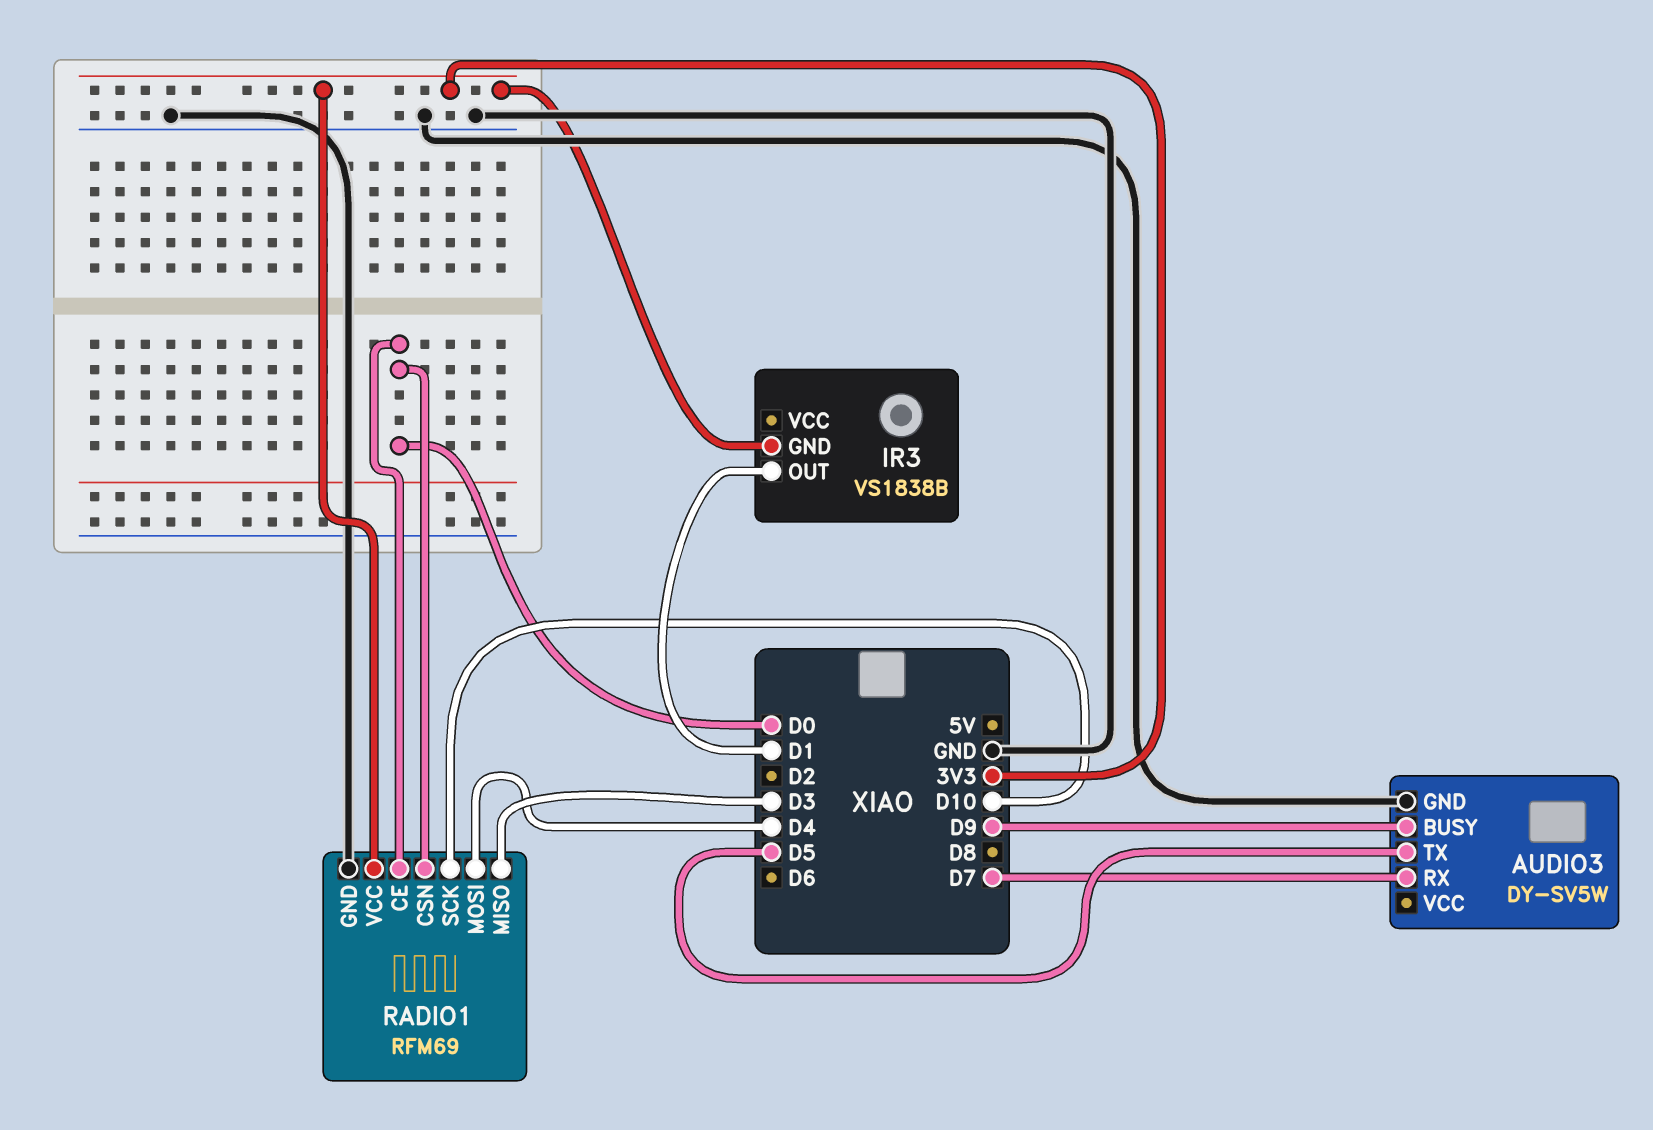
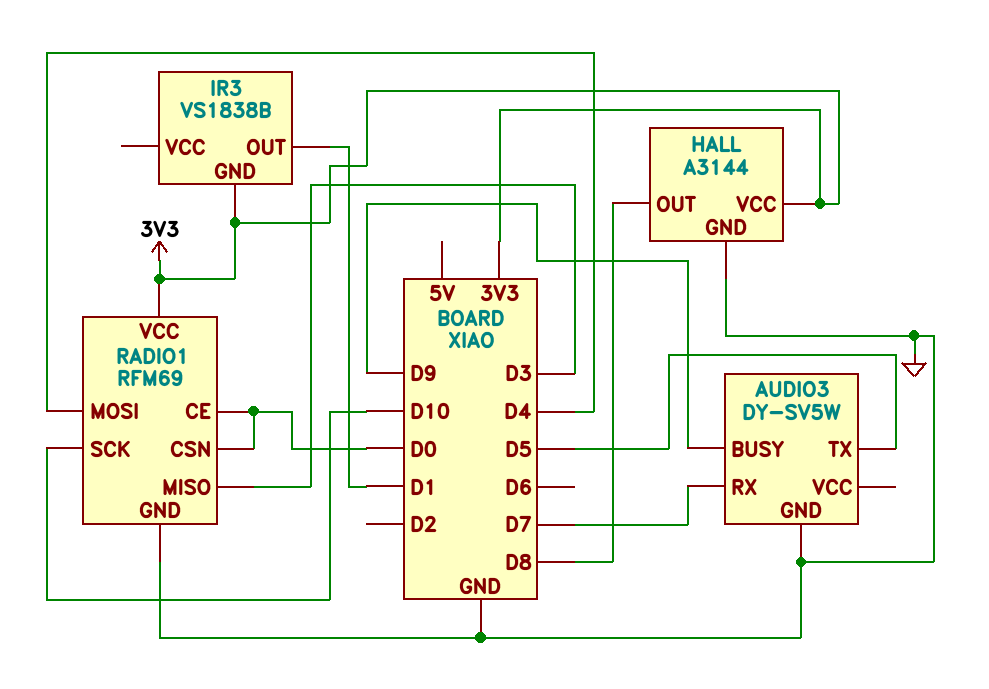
HALL: none -> A3144
HALL pin GND: none -> GND
HALL pin OUT: none -> D8
HALL pin VCC: none -> 3V3

